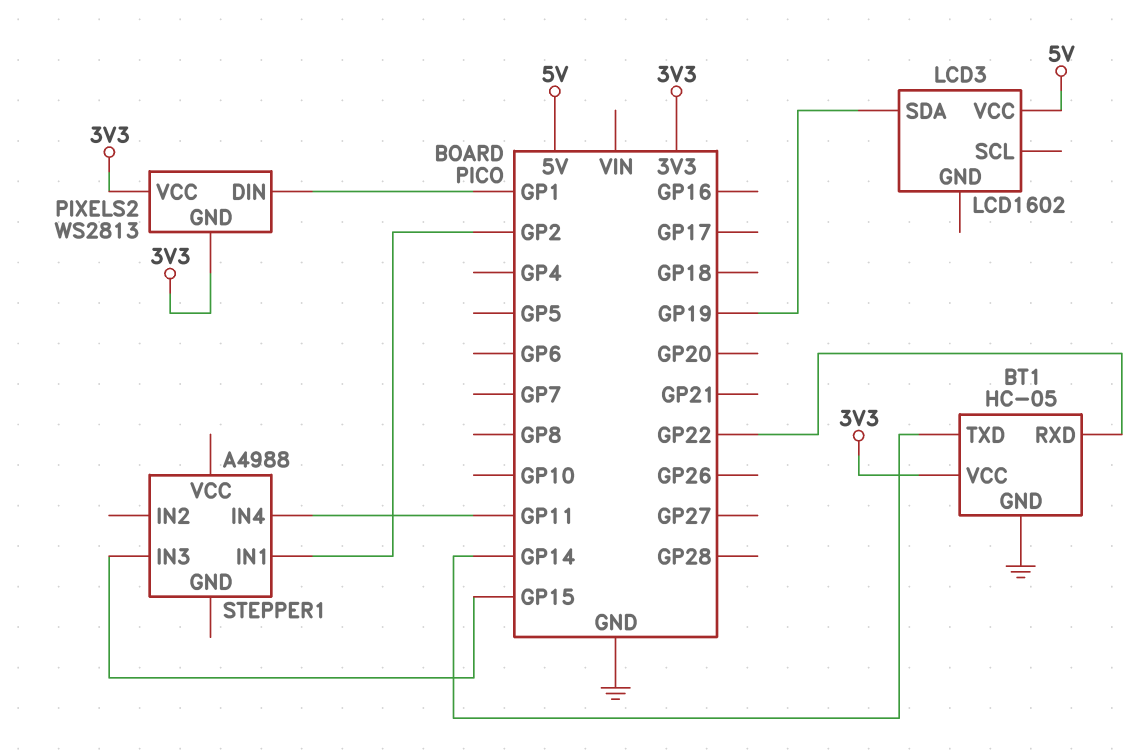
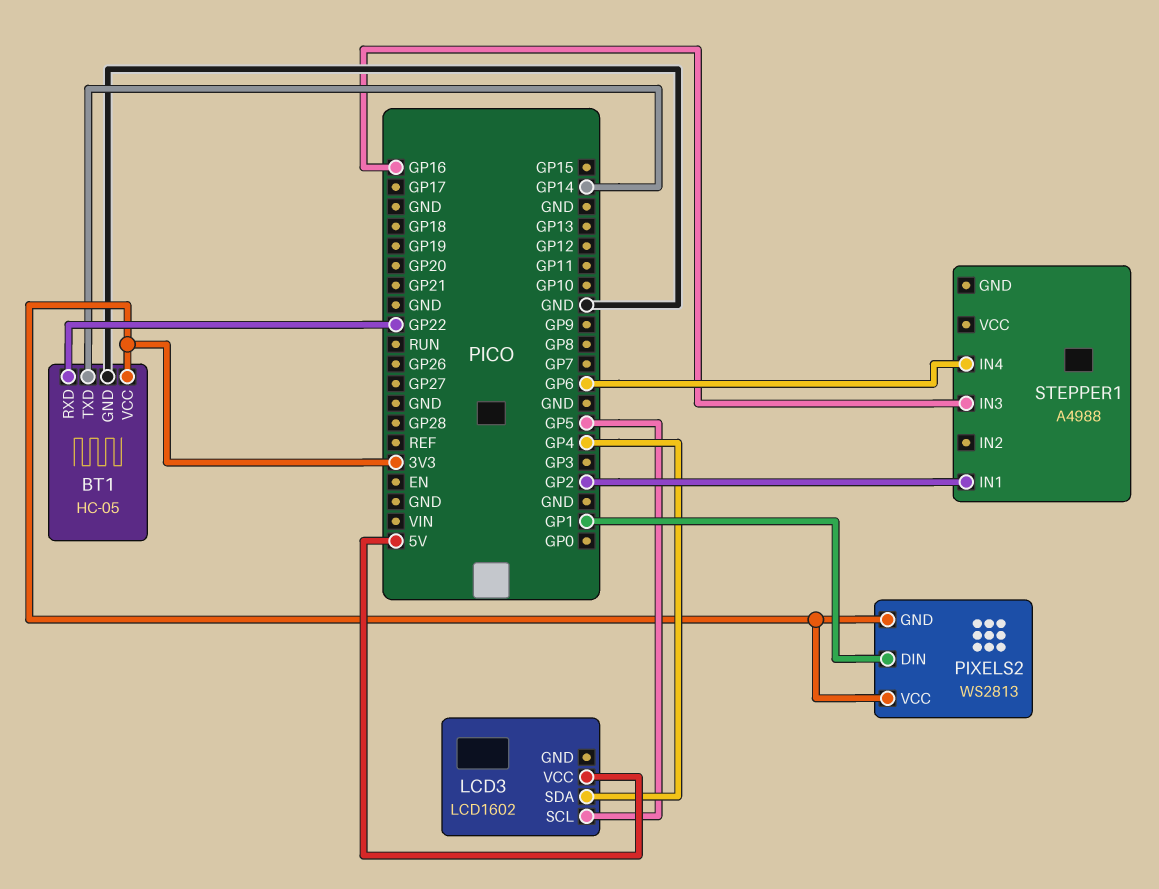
LCD3 pin SCL: none -> GP5
LCD3 pin SDA: GP19 -> GP4
STEPPER1 pin IN3: GP15 -> GP16
STEPPER1 pin IN4: GP11 -> GP6

